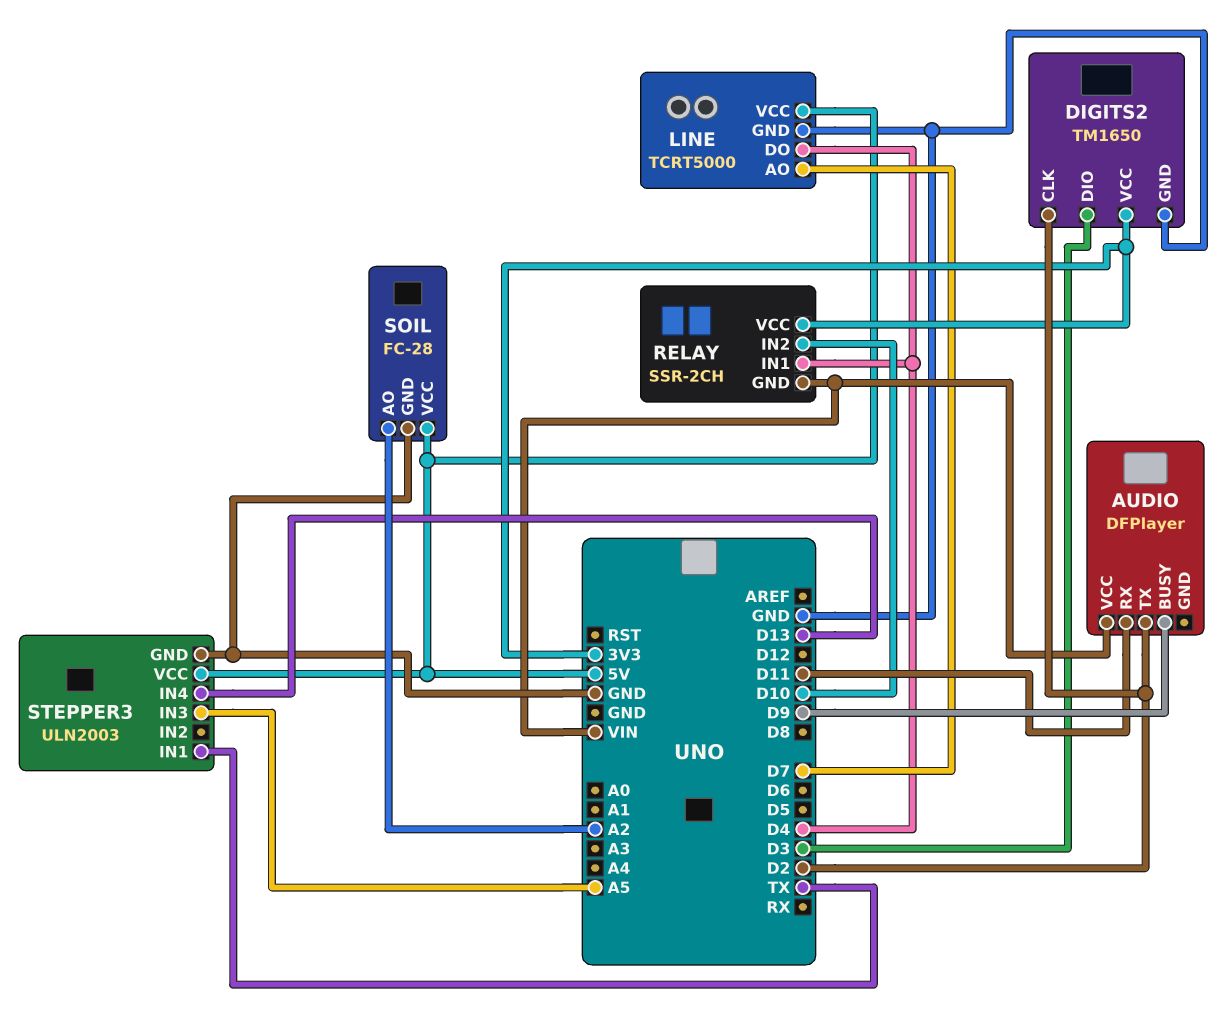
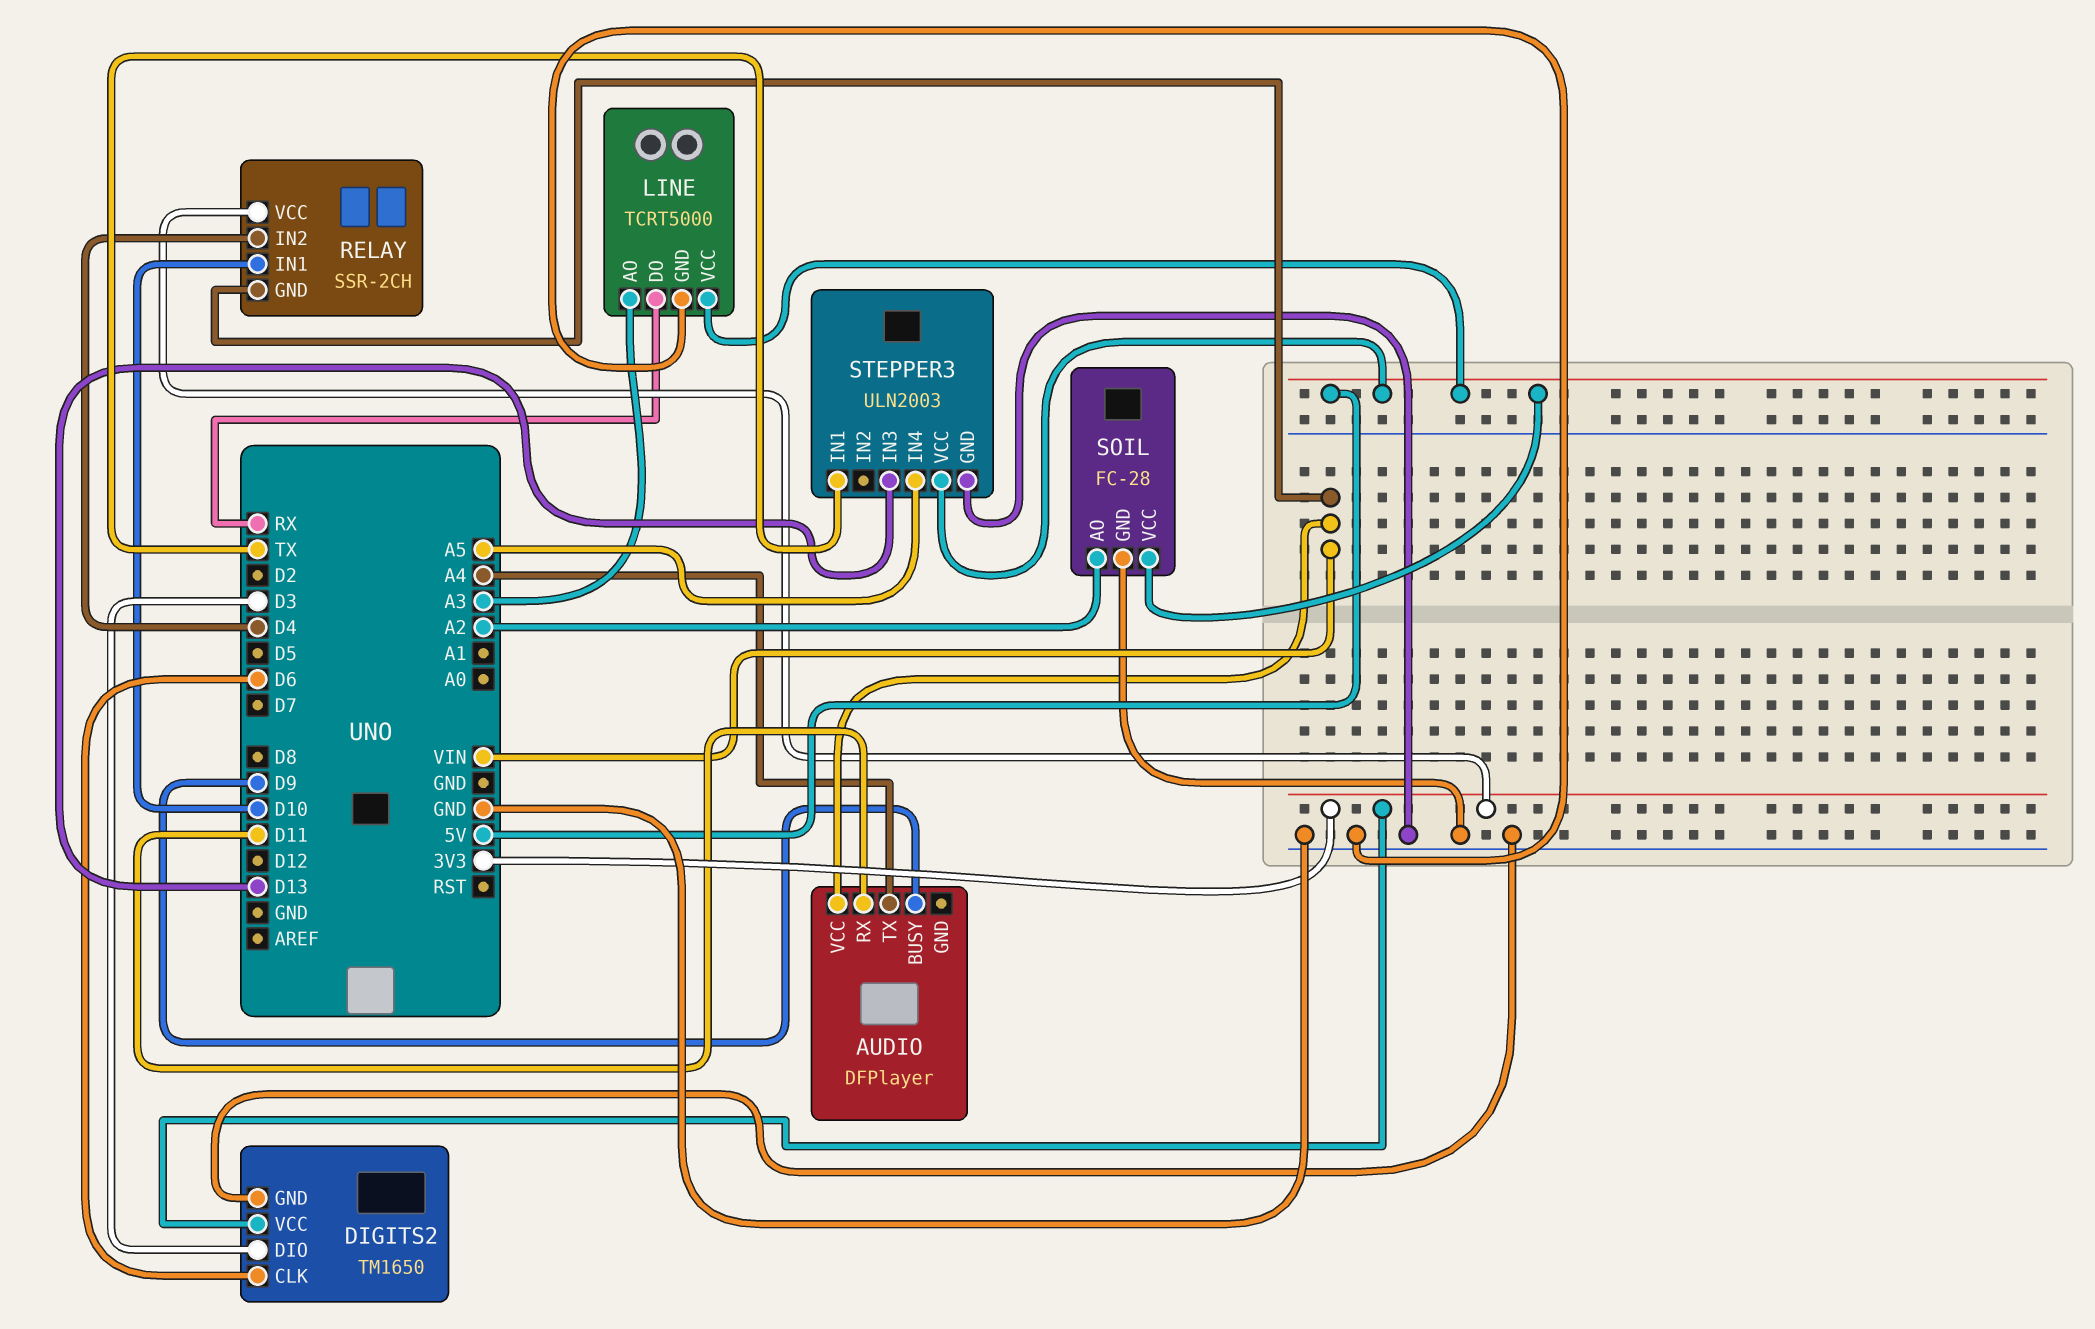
AUDIO pin TX: D2 -> A4
DIGITS2 pin CLK: D2 -> D6
LINE pin AO: D7 -> A3
LINE pin DO: D4 -> RX
RELAY pin IN1: D4 -> D10
RELAY pin IN2: D10 -> D4
STEPPER3 pin IN3: A5 -> D13
STEPPER3 pin IN4: D13 -> A5

